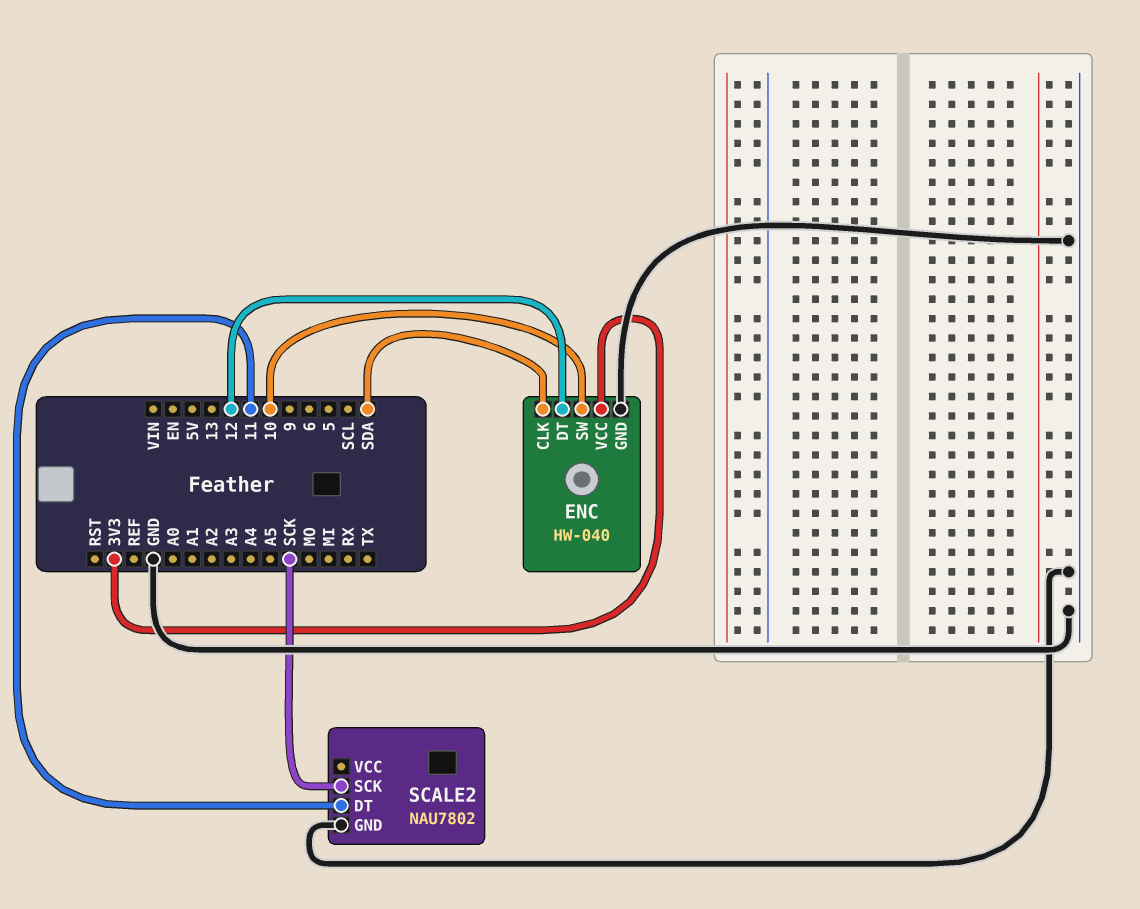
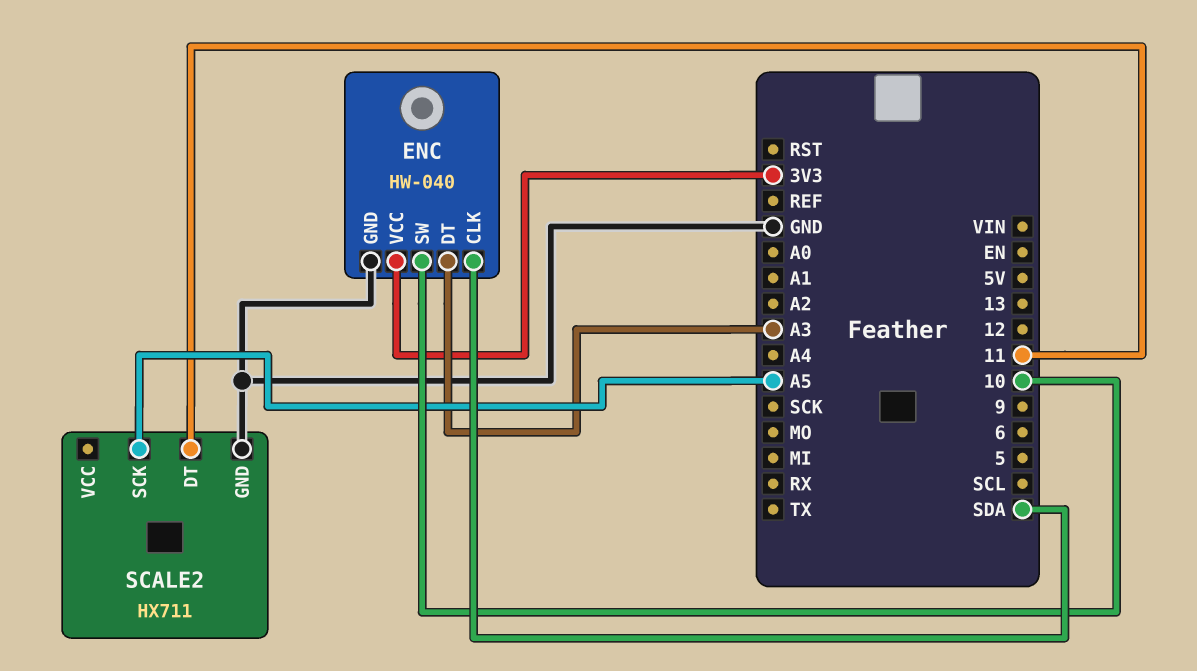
ENC pin DT: 12 -> A3
SCALE2: NAU7802 -> HX711
SCALE2 pin SCK: SCK -> A5

